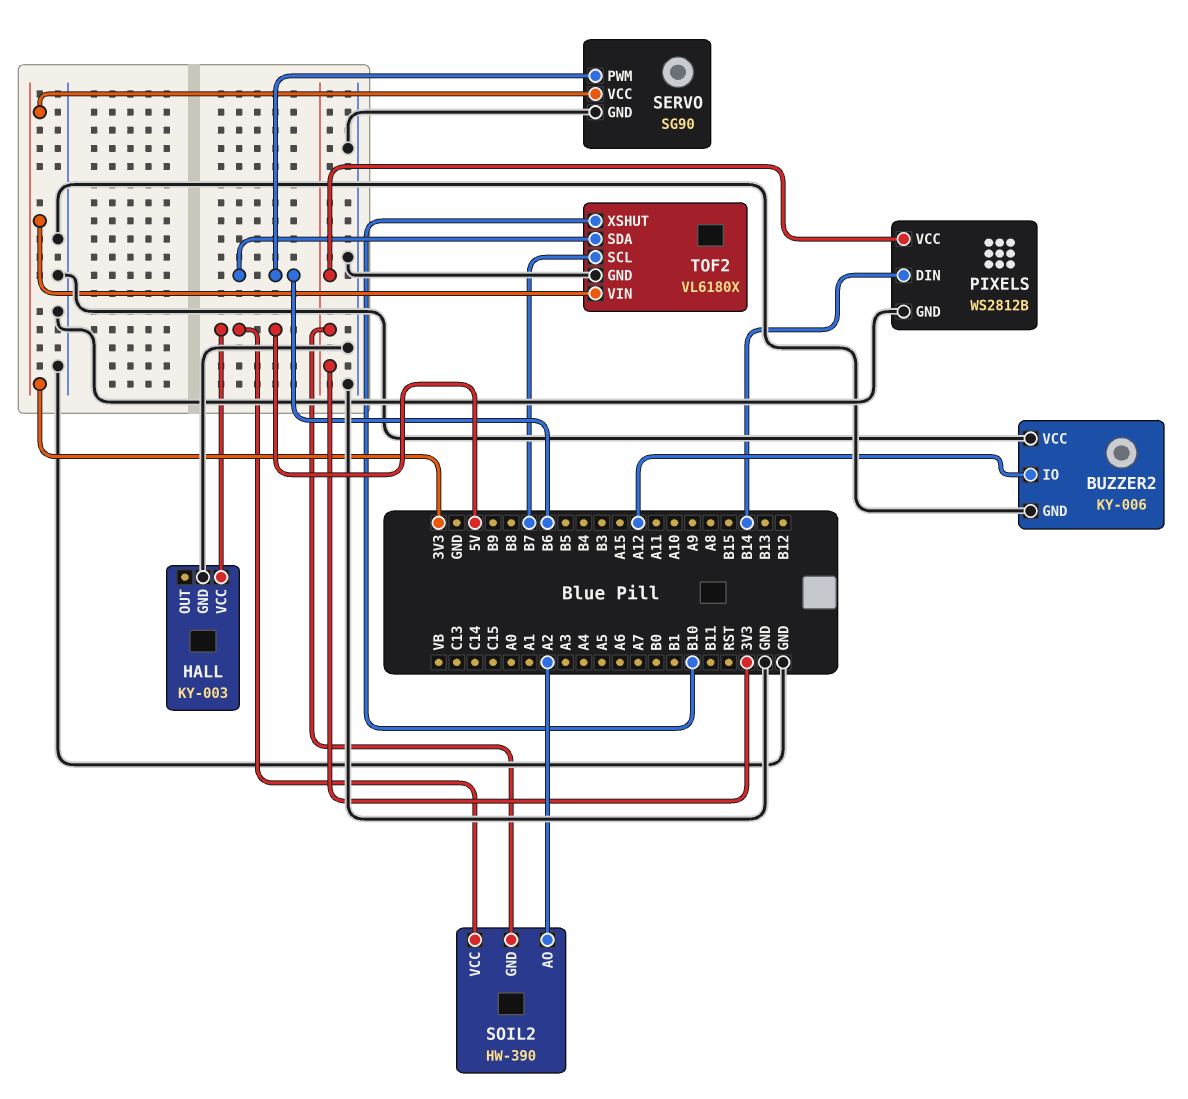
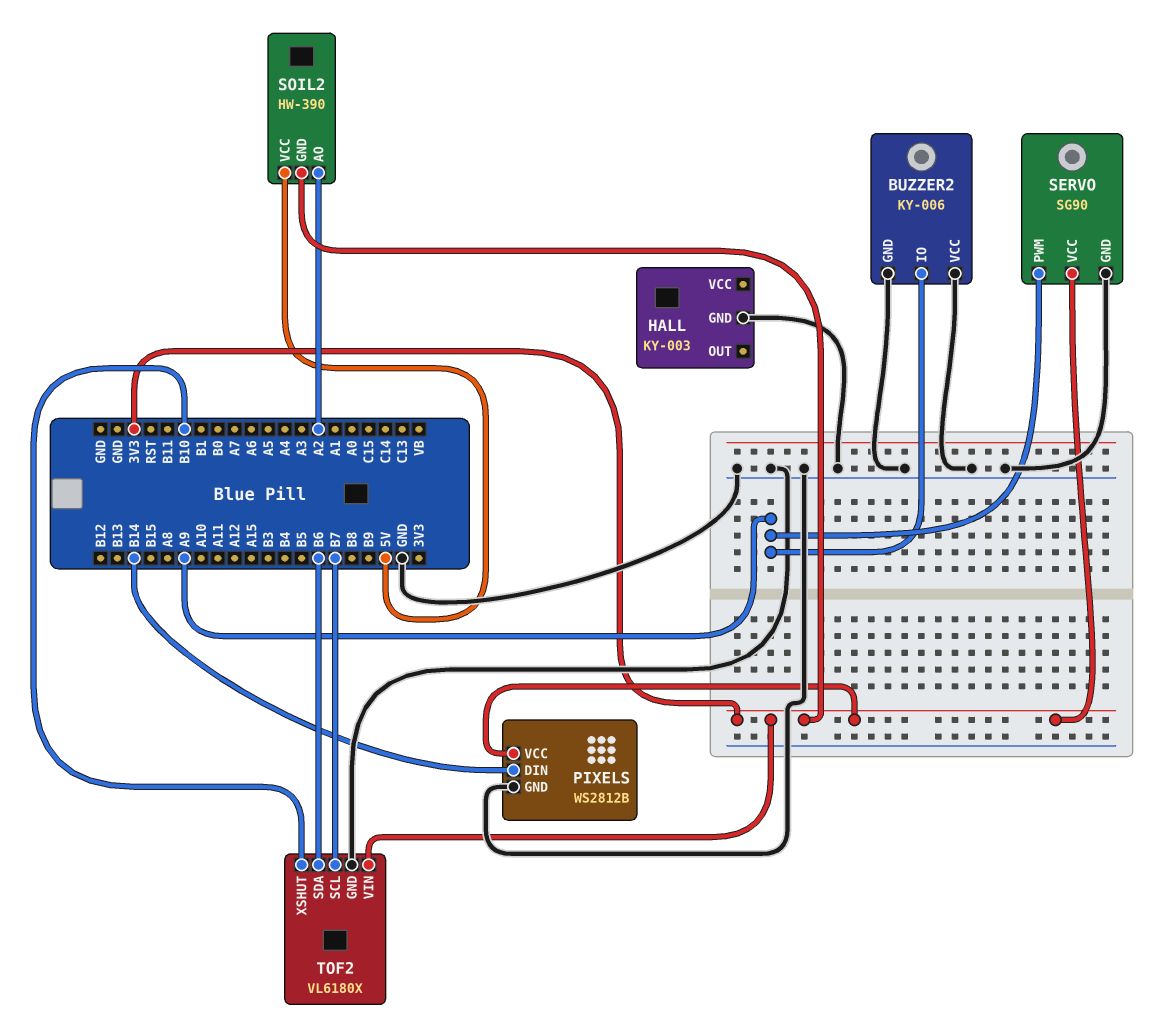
BUZZER2 pin IO: A12 -> A9
HALL pin VCC: 5V -> none
SERVO pin PWM: B6 -> A9

